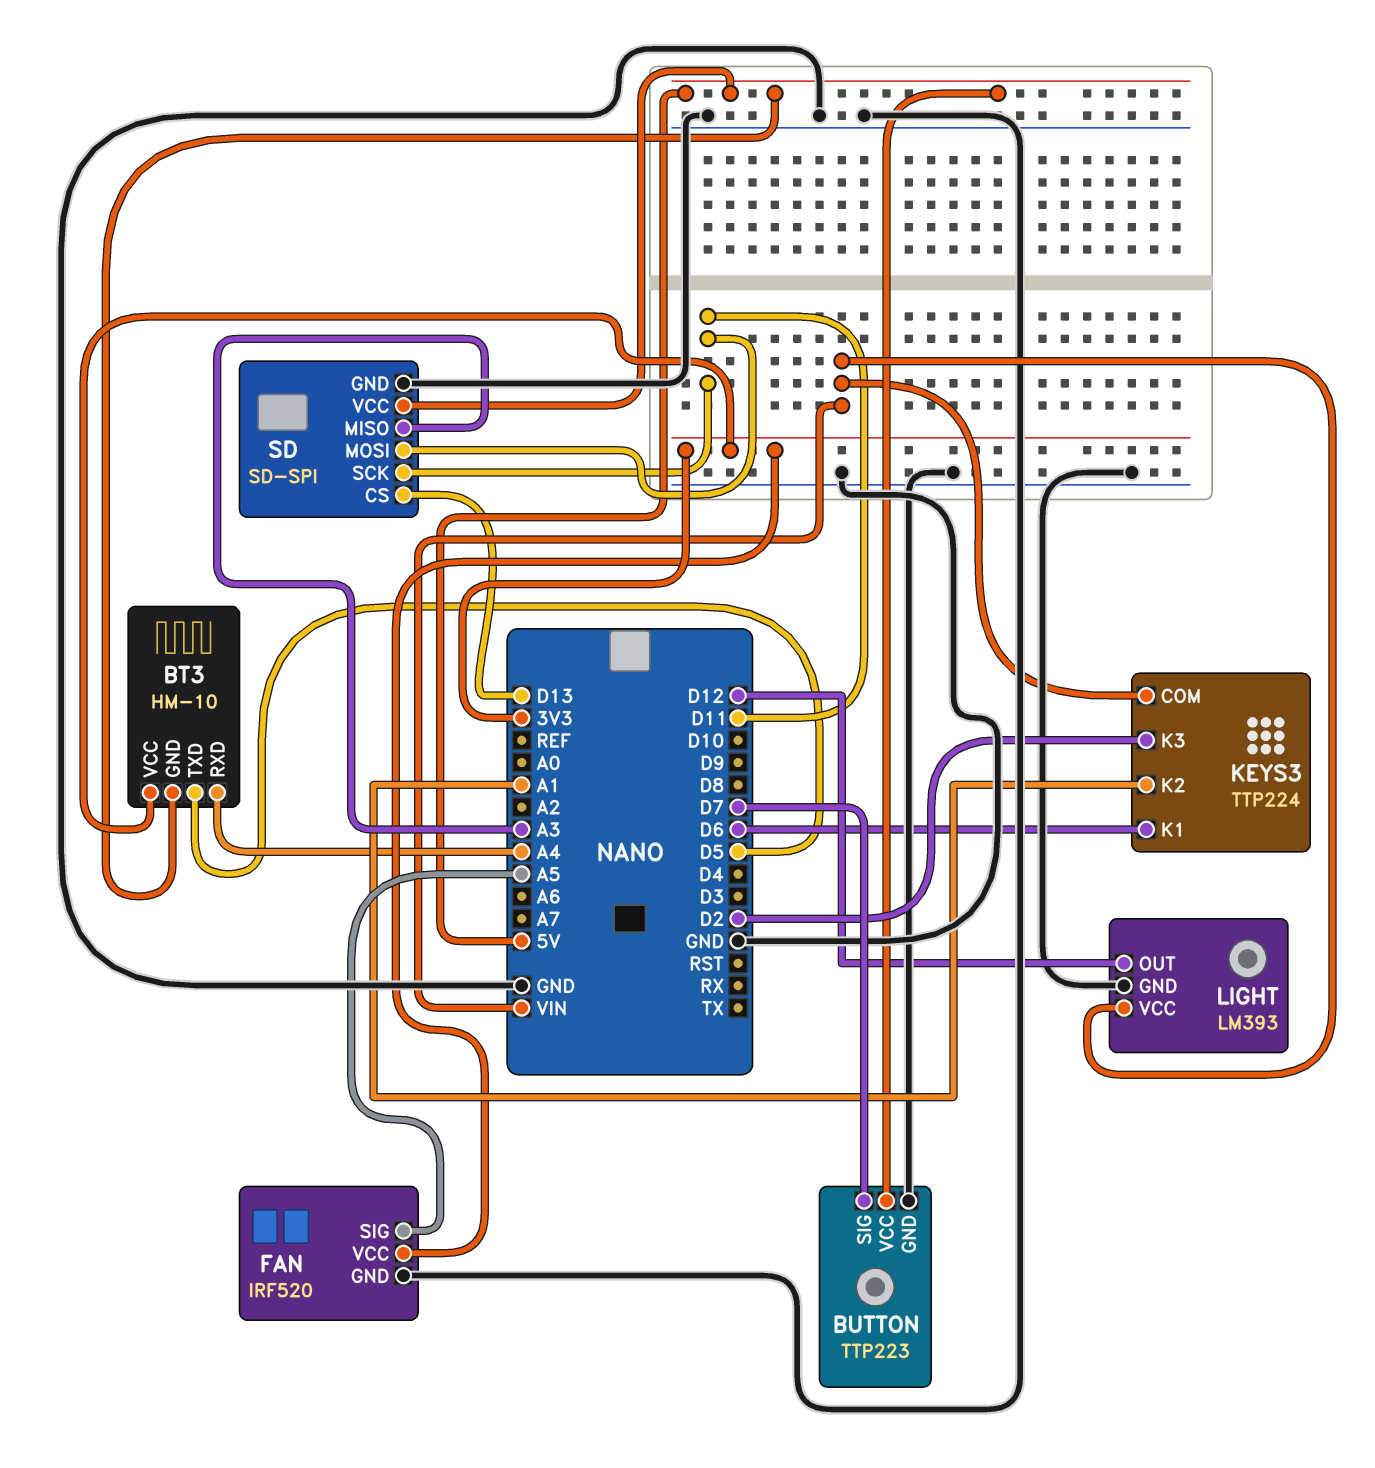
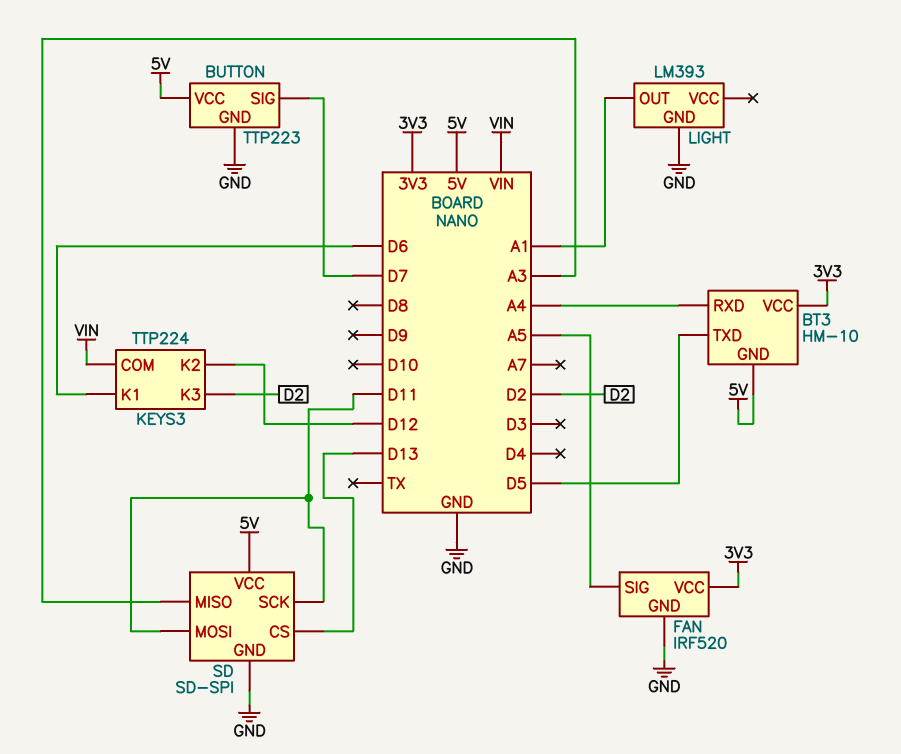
KEYS3 pin K2: A1 -> D12
LIGHT pin OUT: D12 -> A1
LIGHT pin VCC: VIN -> none

